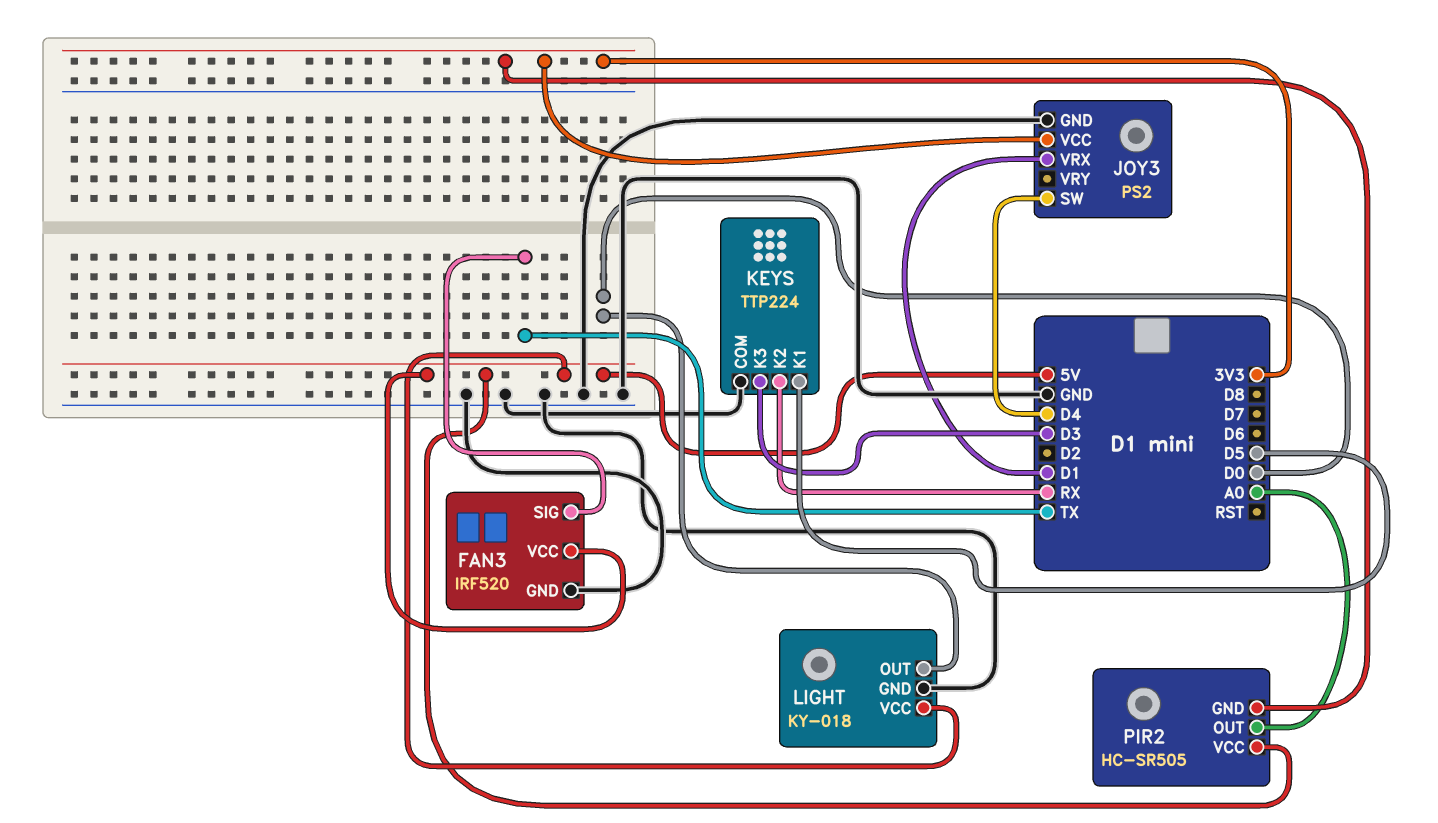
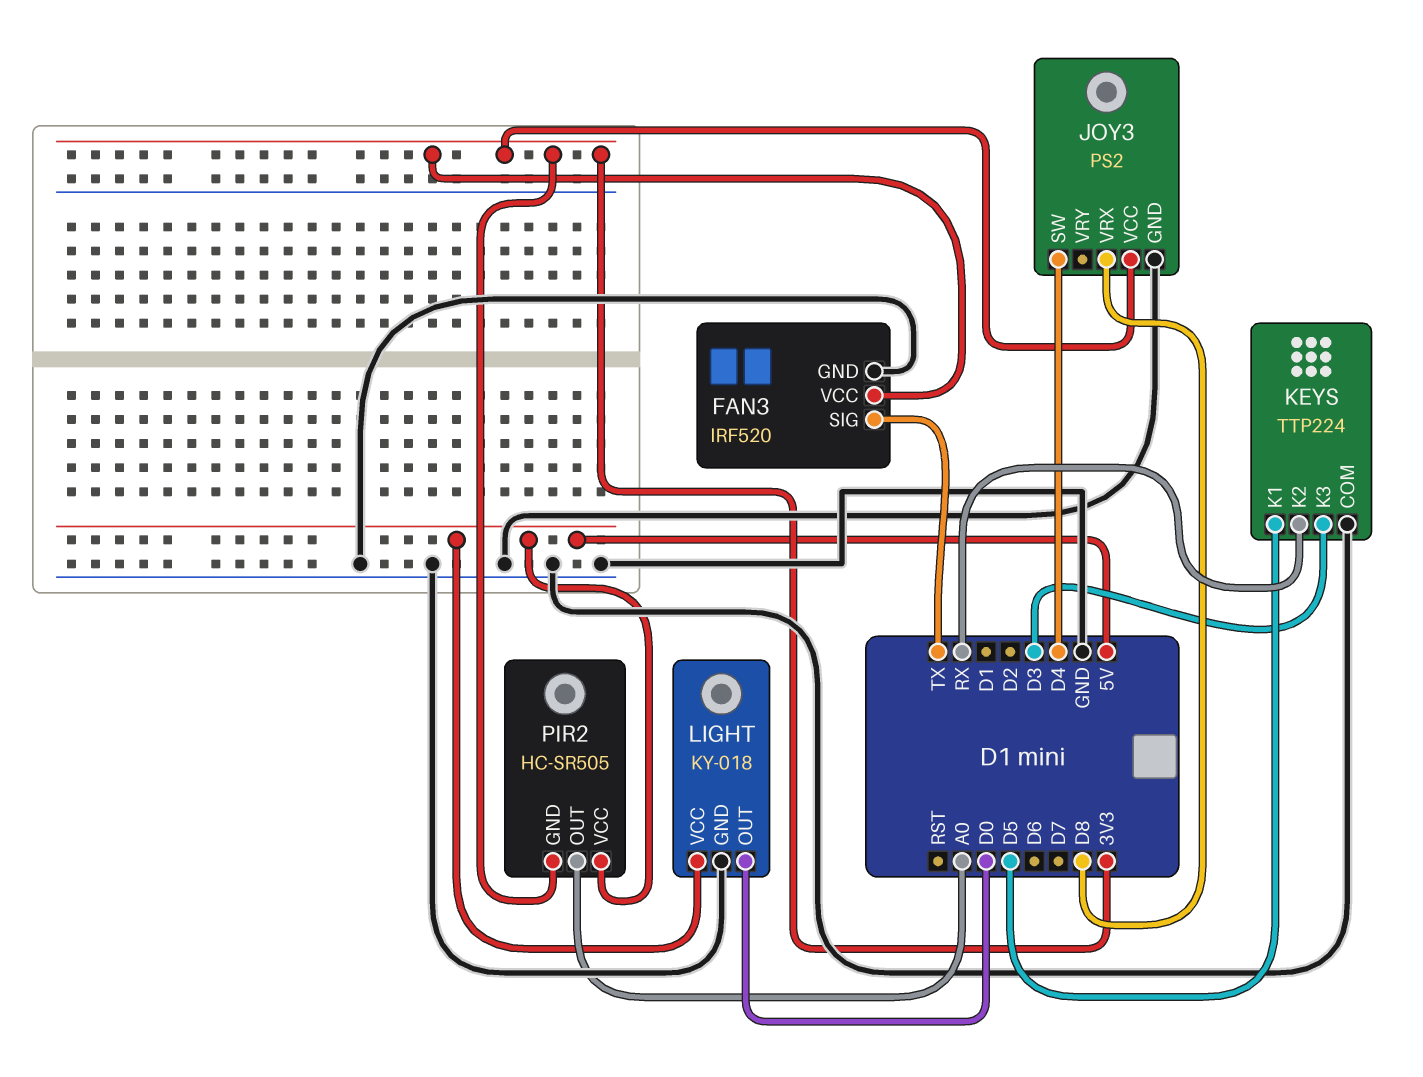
FAN3 pin VCC: 5V -> 3V3
JOY3 pin VRX: D1 -> D8

